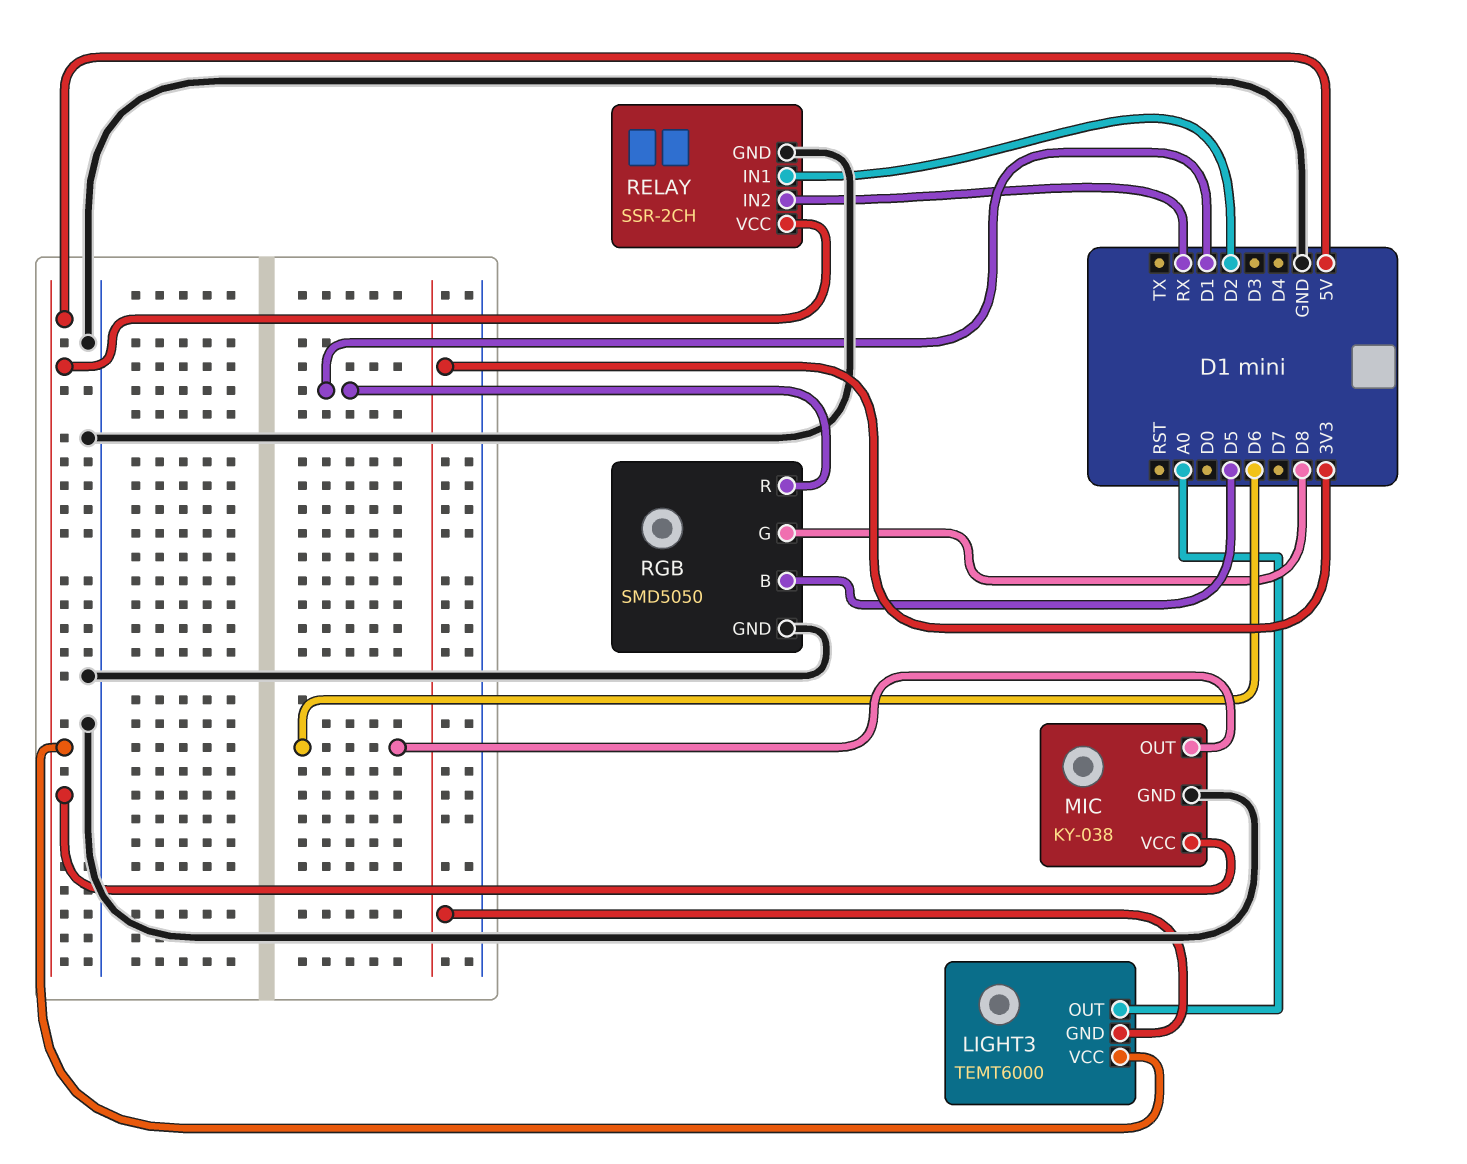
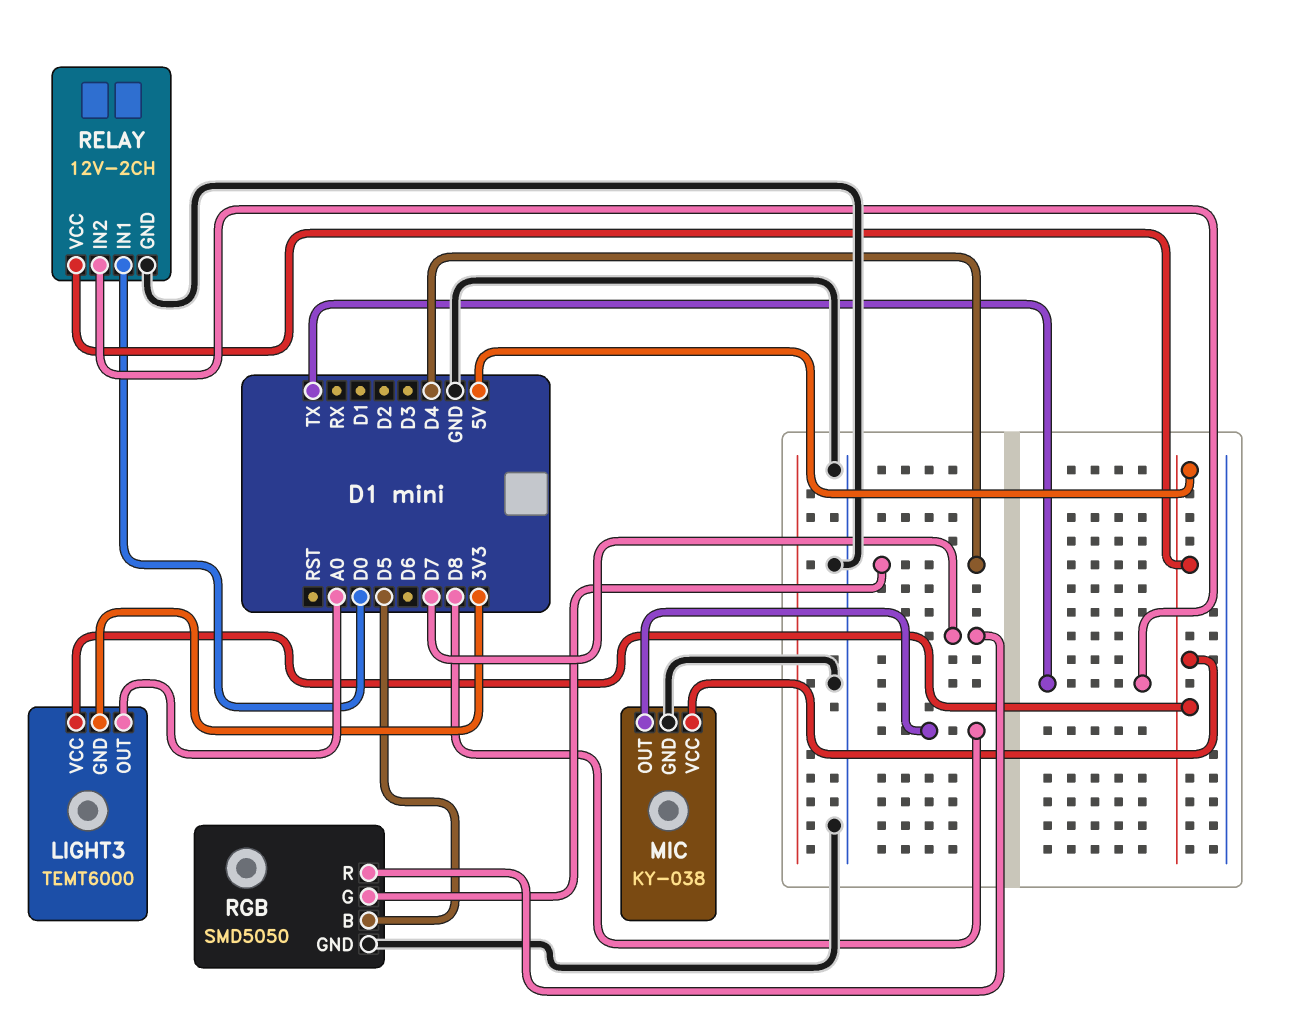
MIC pin OUT: D6 -> D8
RELAY: SSR-2CH -> 12V-2CH
RELAY pin IN1: D2 -> D0
RELAY pin IN2: RX -> TX
RGB pin G: D8 -> D4
RGB pin R: D1 -> D7

